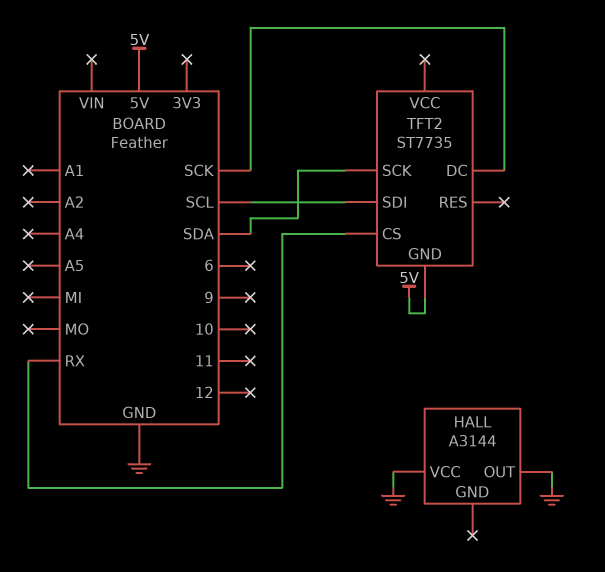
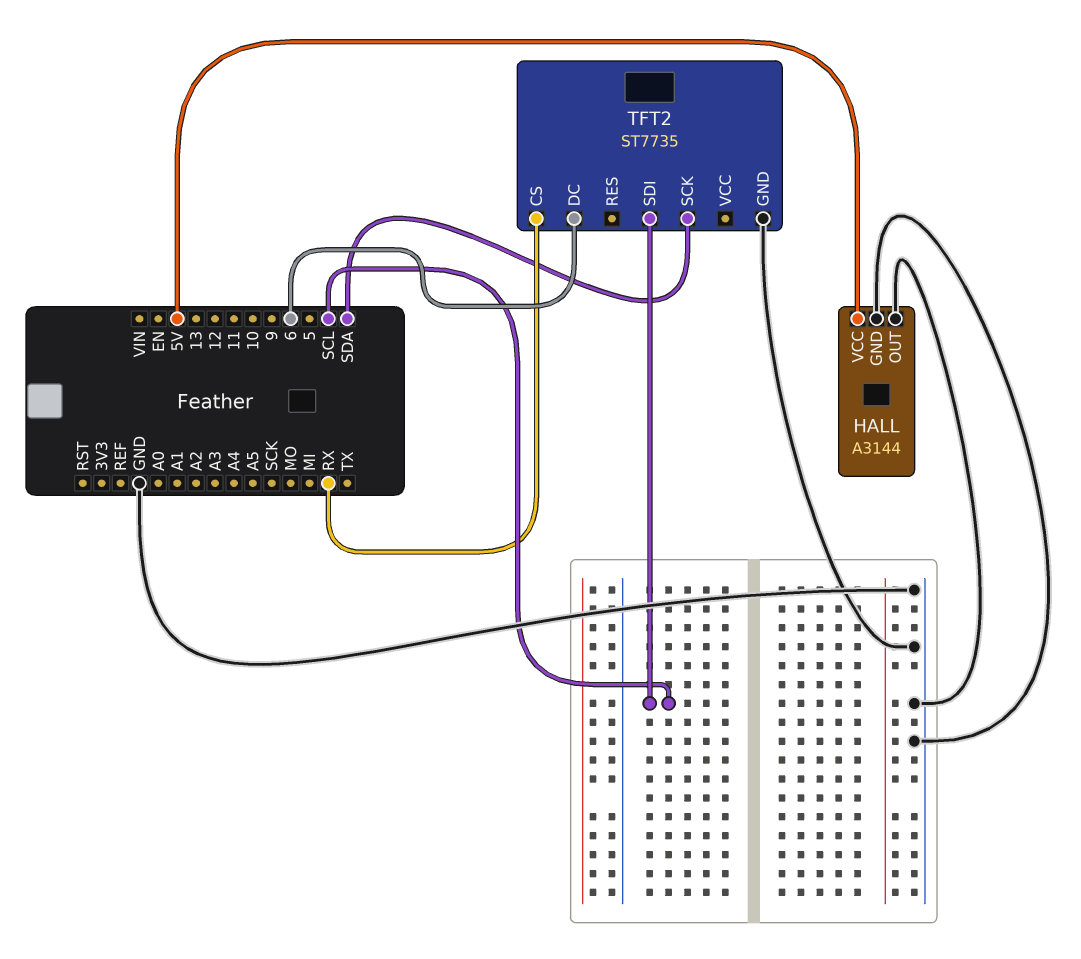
HALL pin GND: none -> GND
HALL pin VCC: GND -> 5V
TFT2 pin DC: SCK -> 6
TFT2 pin GND: 5V -> GND

